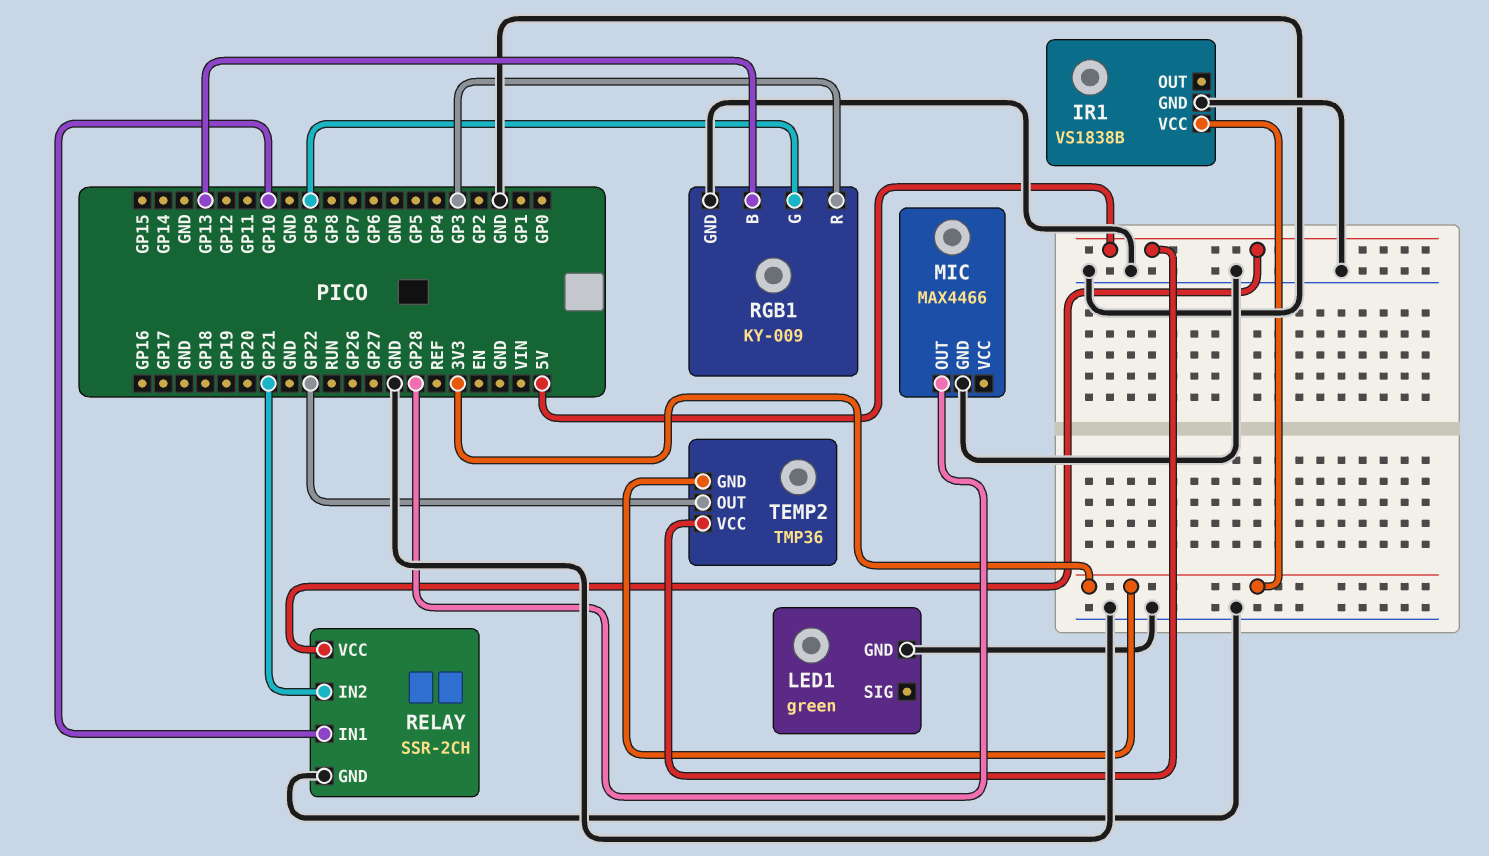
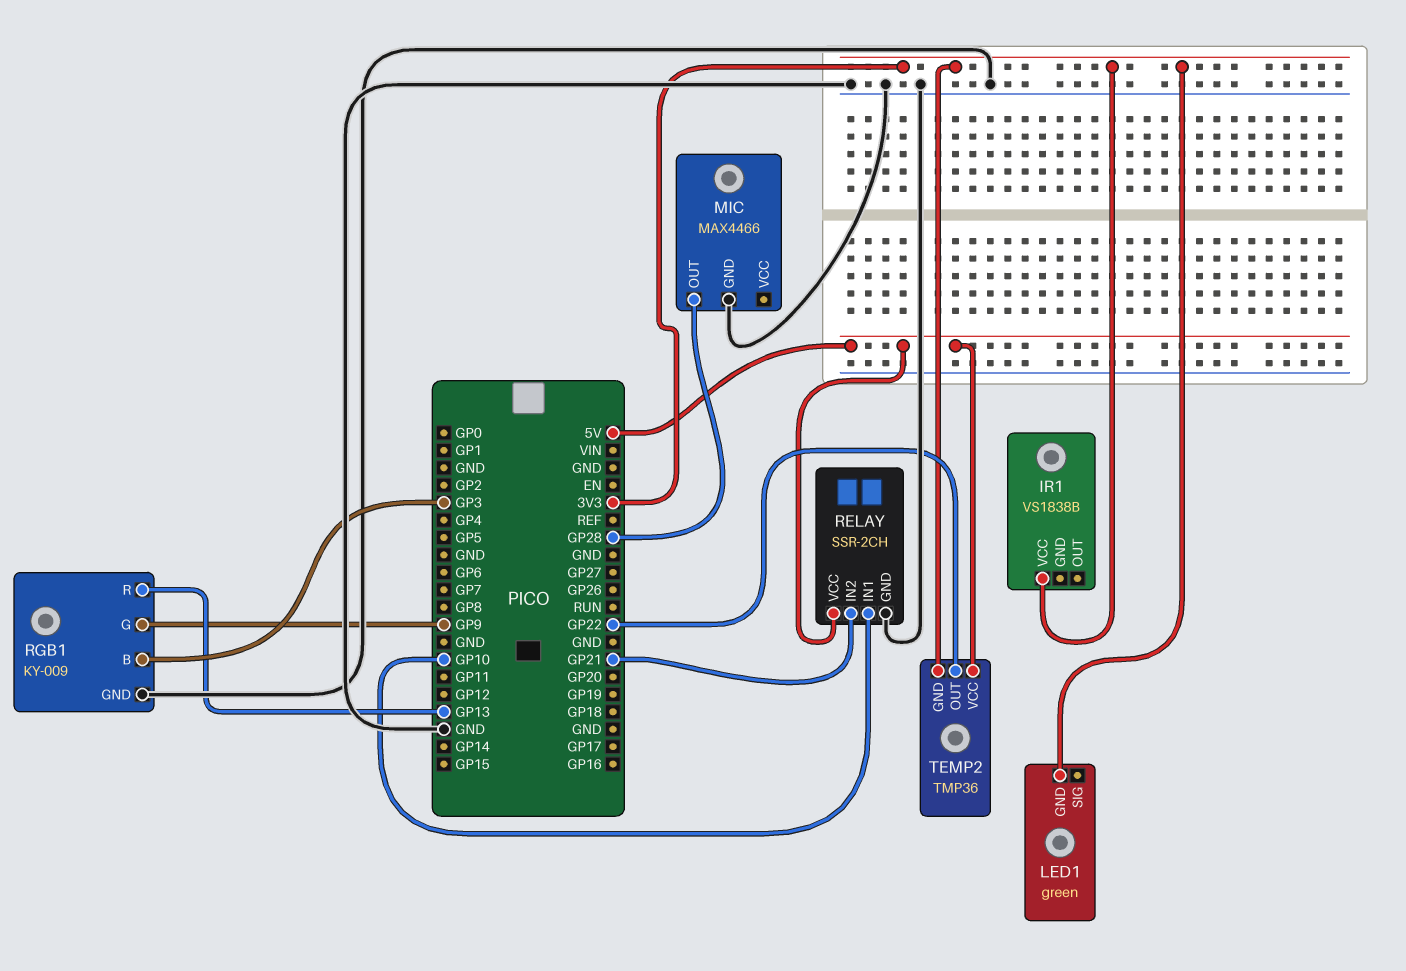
IR1 pin GND: GND -> none
LED1 pin GND: GND -> 3V3
RGB1 pin B: GP13 -> GP3
RGB1 pin R: GP3 -> GP13

